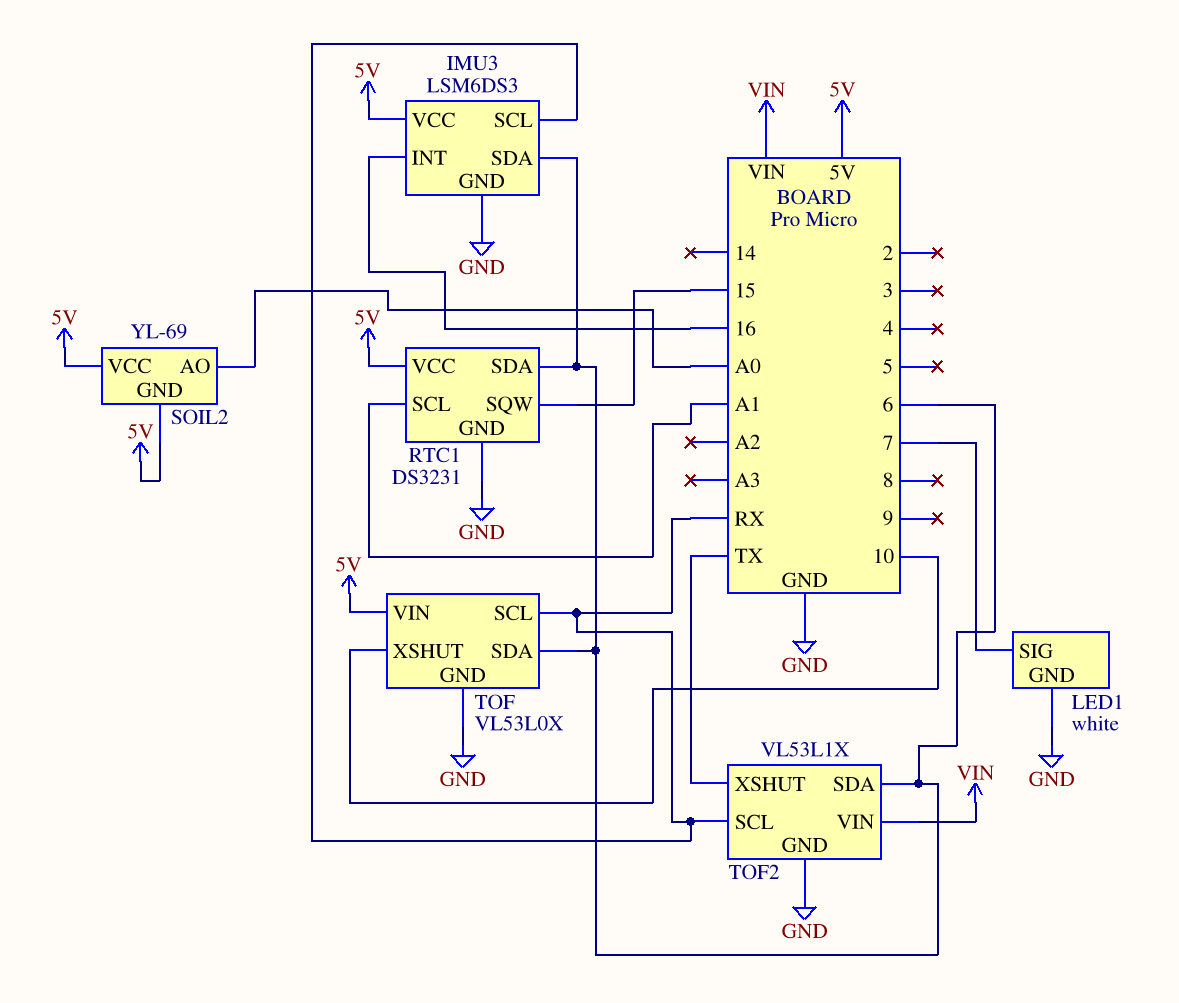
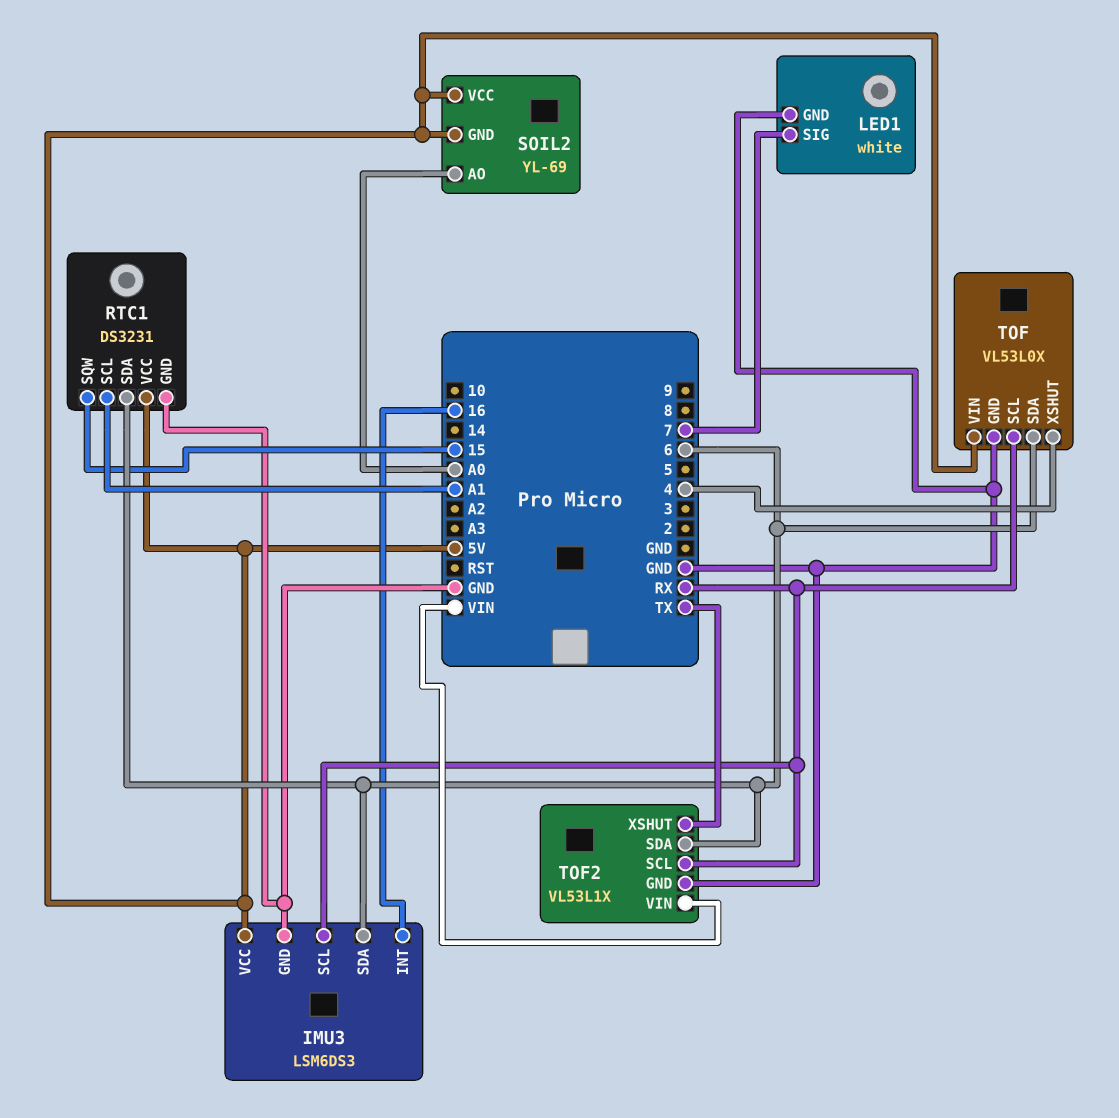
TOF pin XSHUT: 10 -> 4

